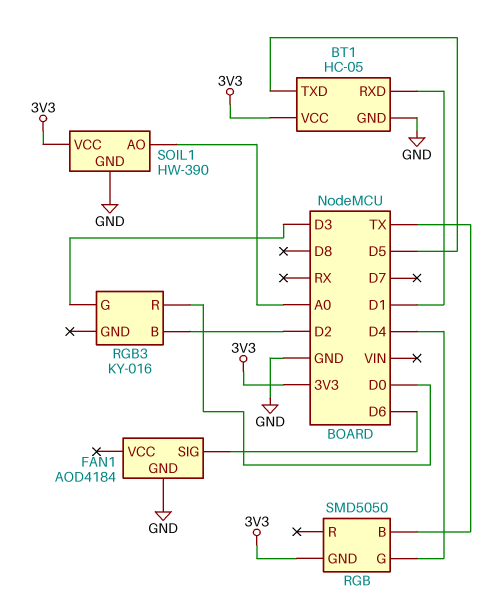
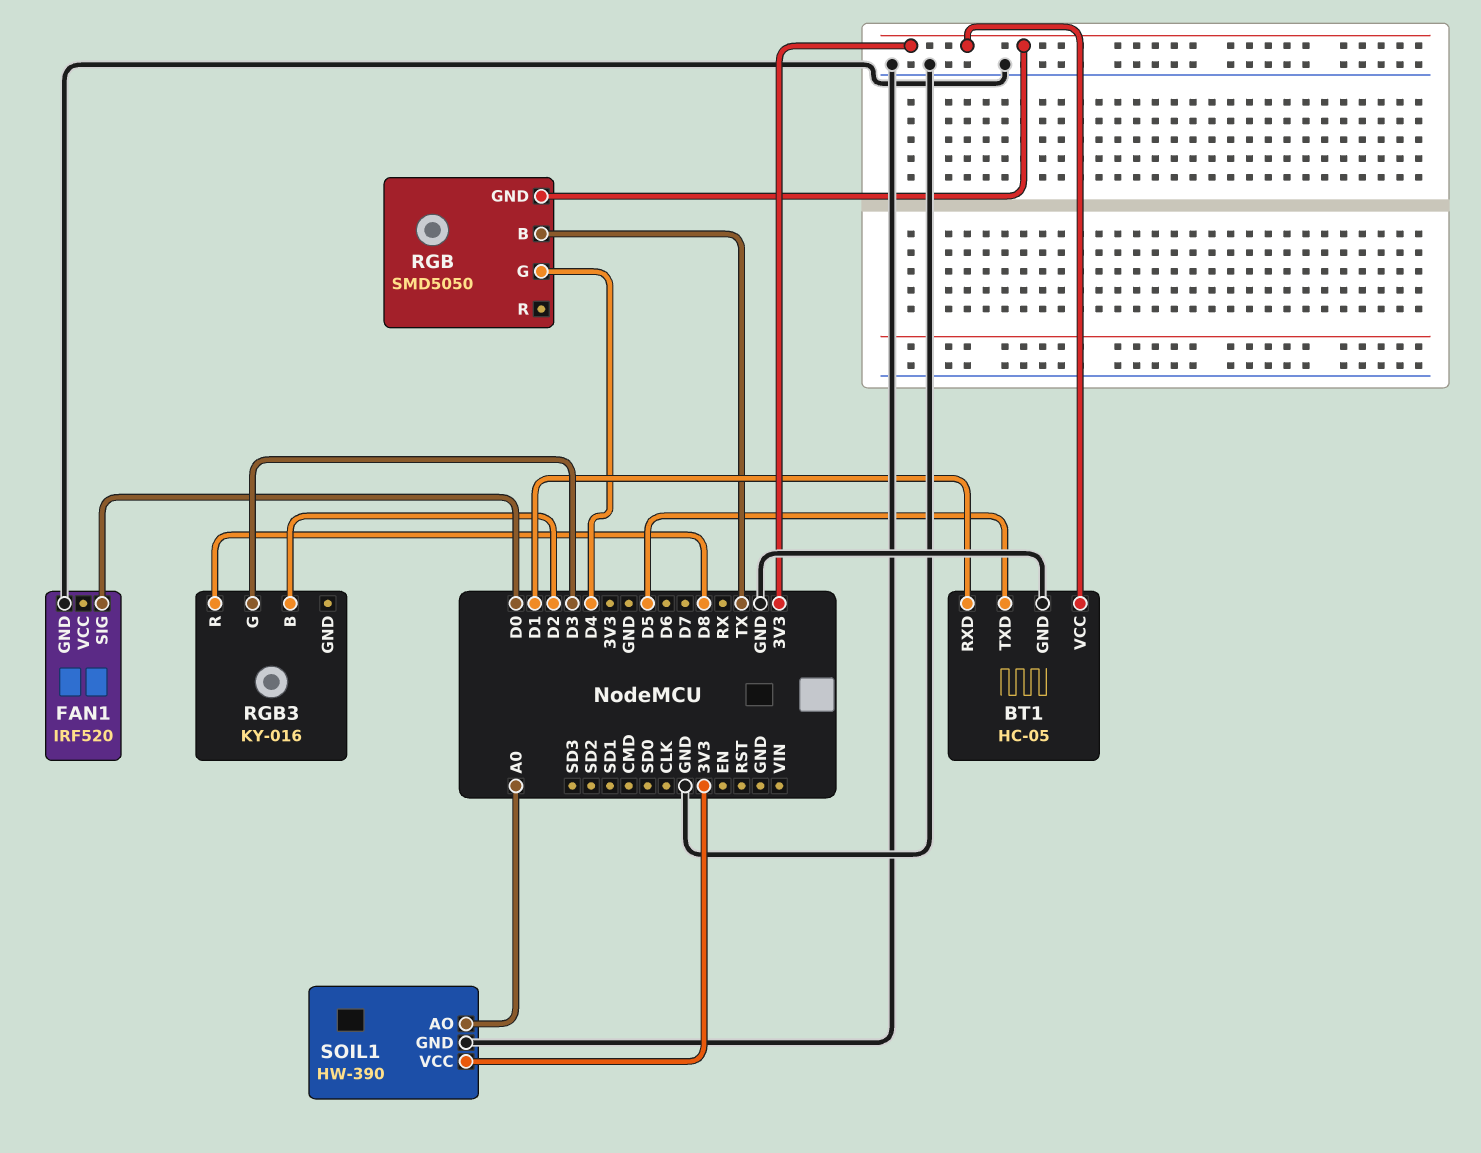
FAN1: AOD4184 -> IRF520
FAN1 pin SIG: D6 -> D0
RGB3 pin R: D0 -> D8

